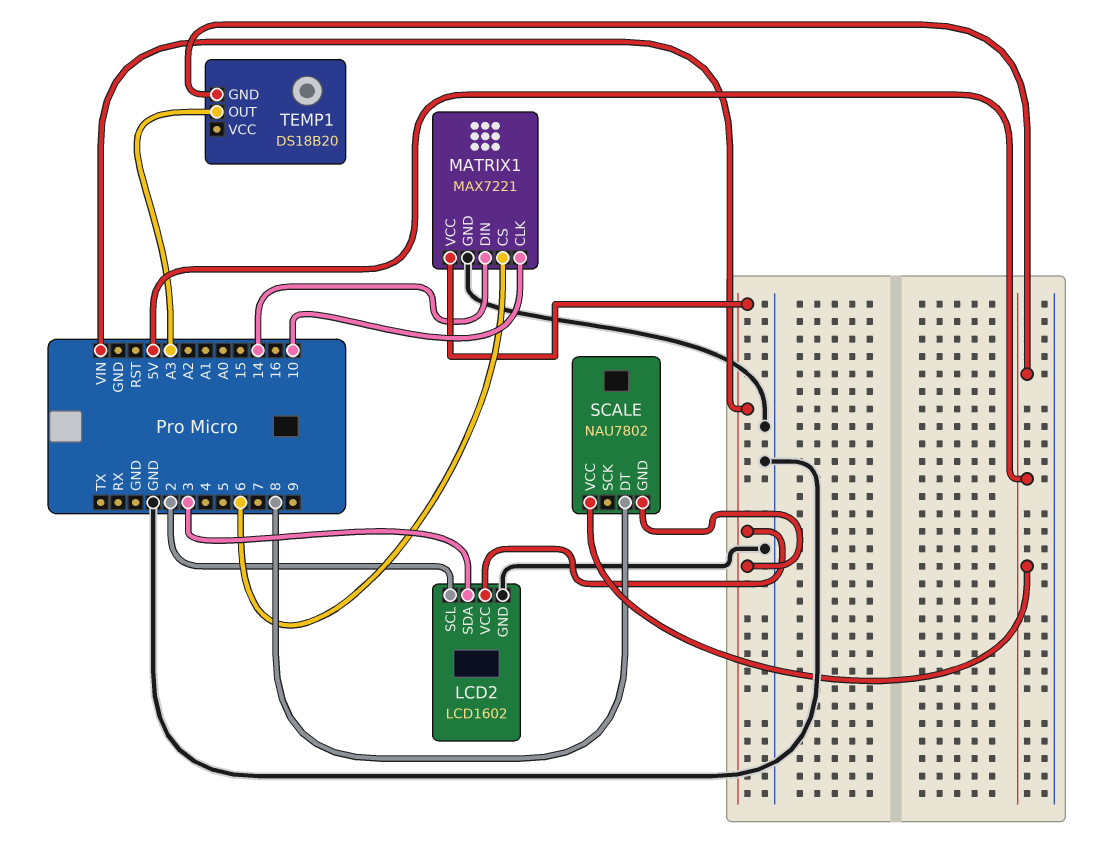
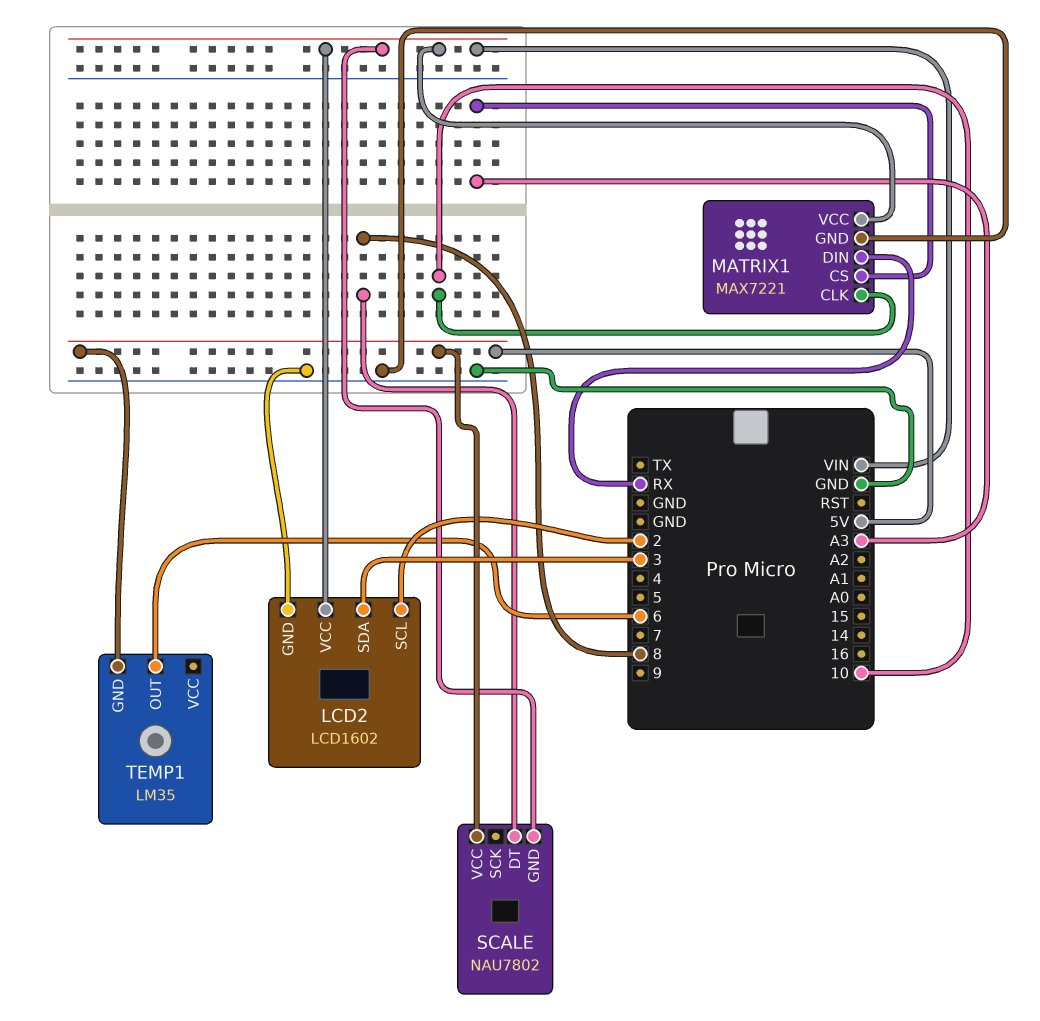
MATRIX1 pin CS: 6 -> A3
MATRIX1 pin DIN: 14 -> RX
TEMP1: DS18B20 -> LM35
TEMP1 pin OUT: A3 -> 6

